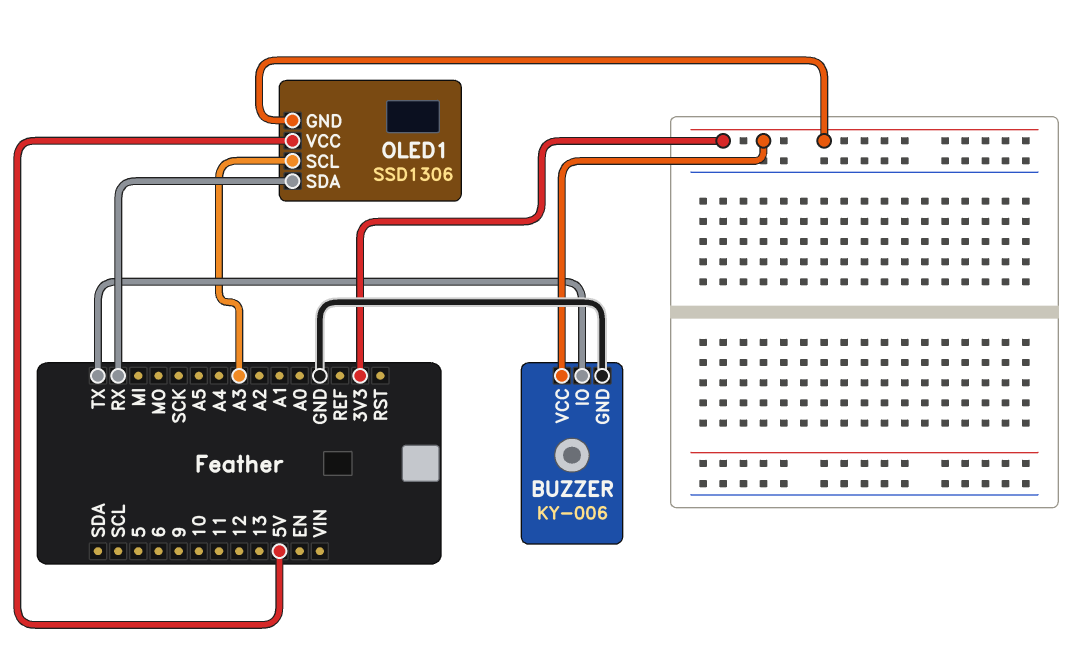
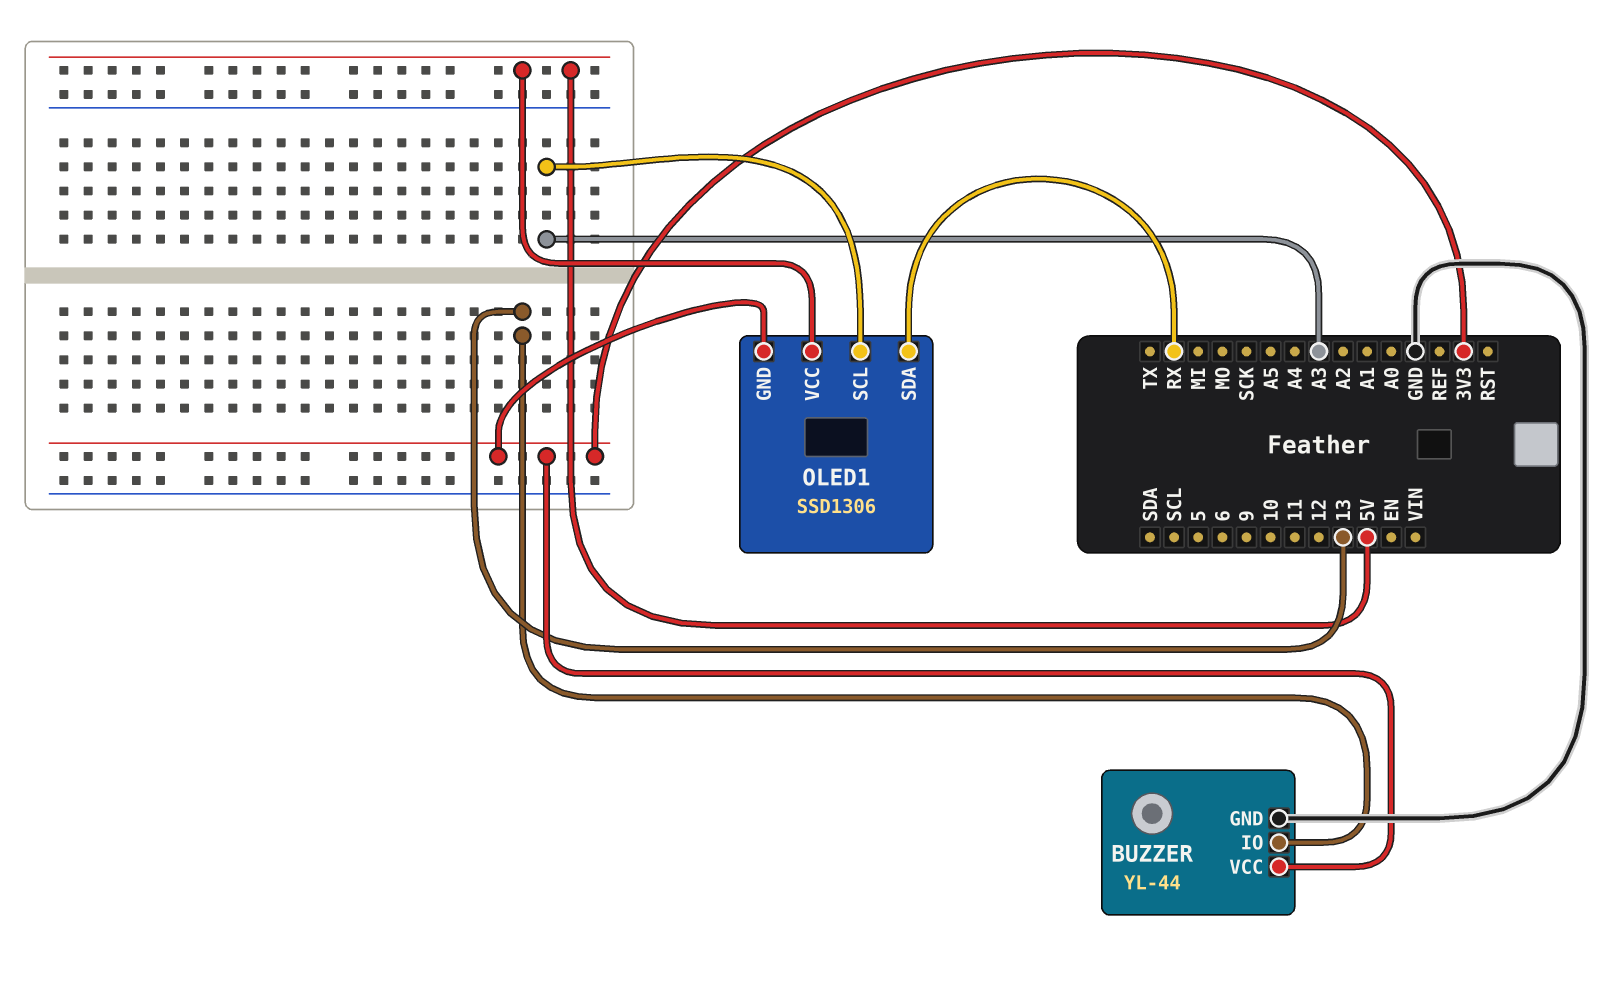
BUZZER: KY-006 -> YL-44
BUZZER pin IO: TX -> 13

